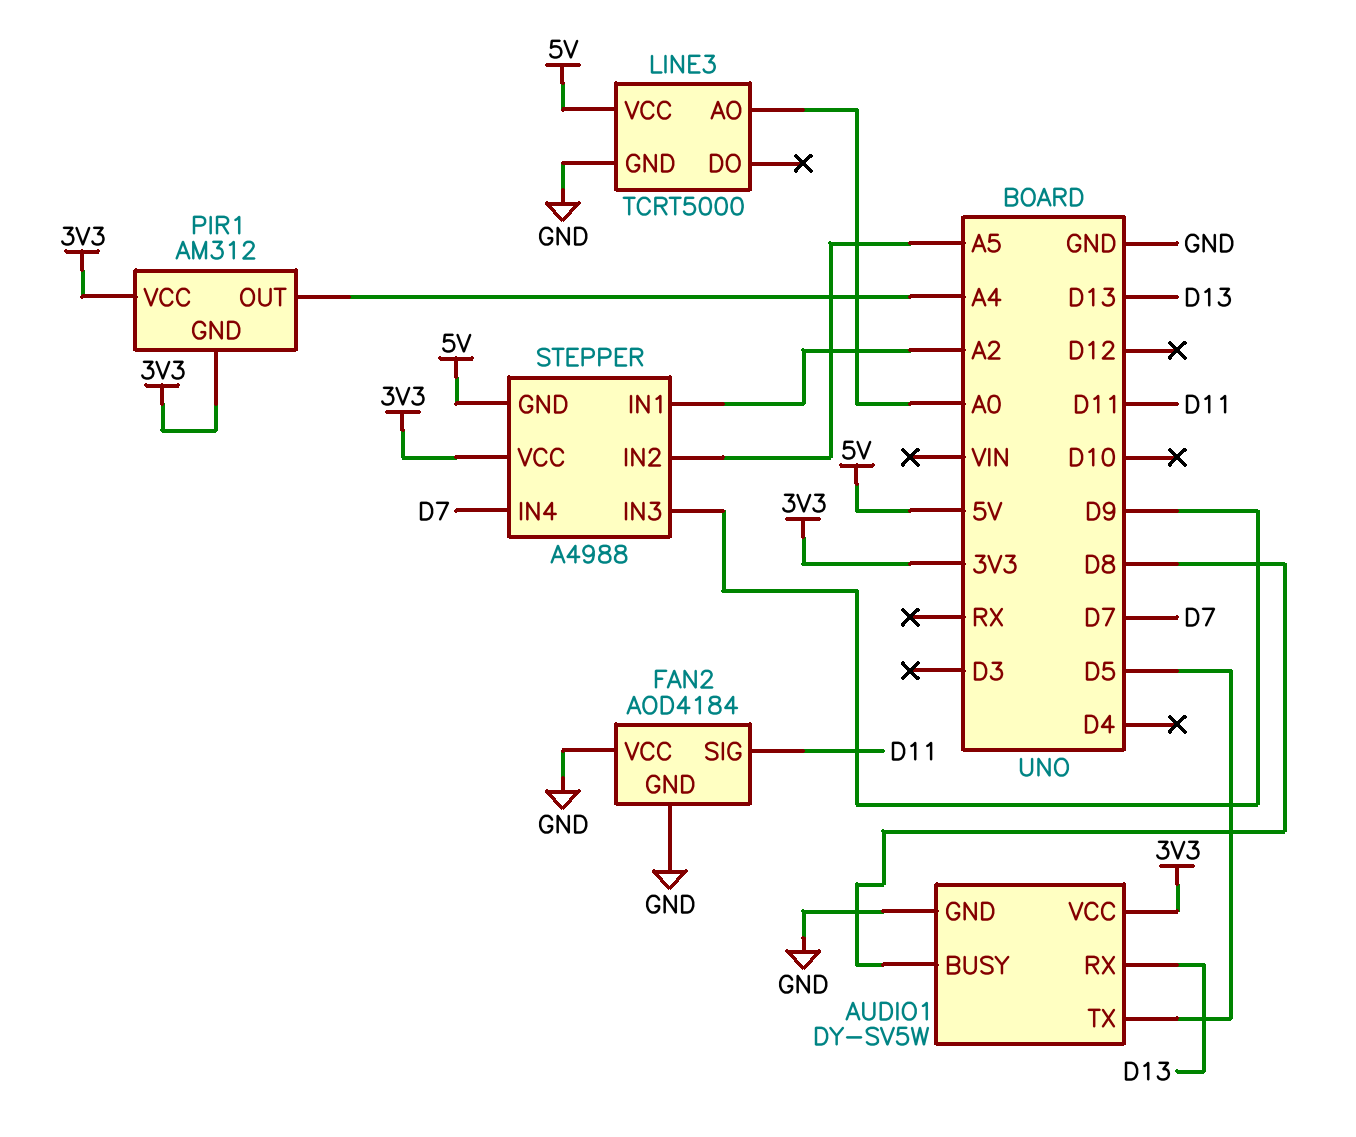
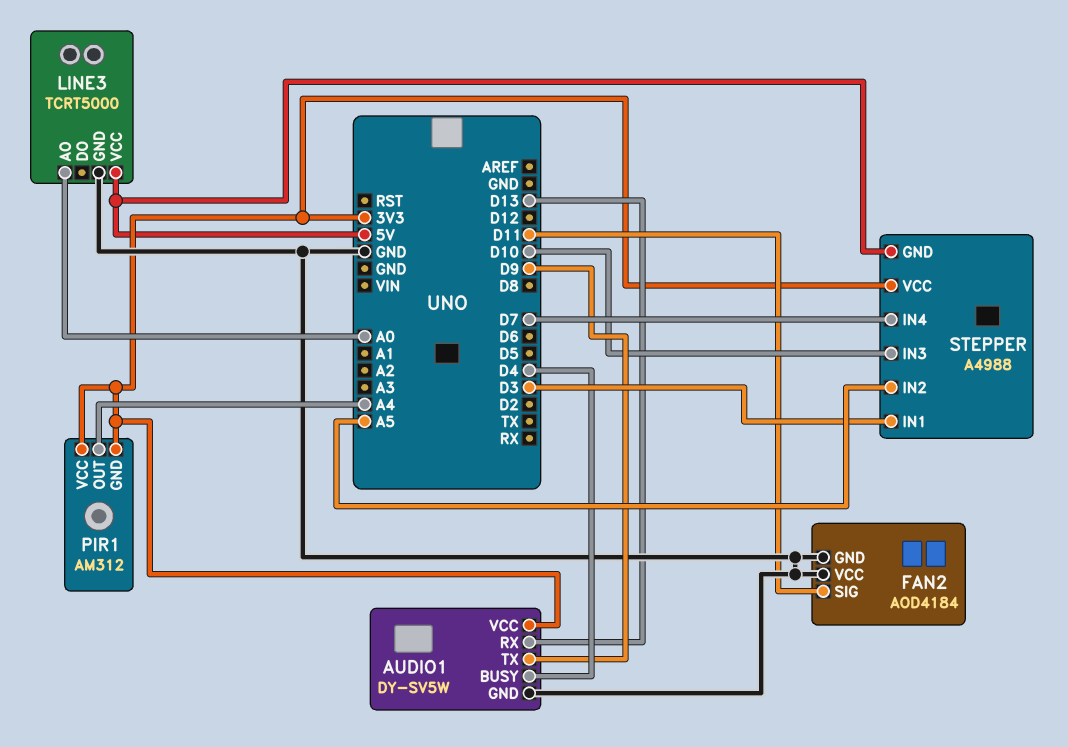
AUDIO1 pin BUSY: D8 -> D4
AUDIO1 pin TX: D5 -> D9
STEPPER pin IN1: A2 -> D3
STEPPER pin IN3: D9 -> D10

